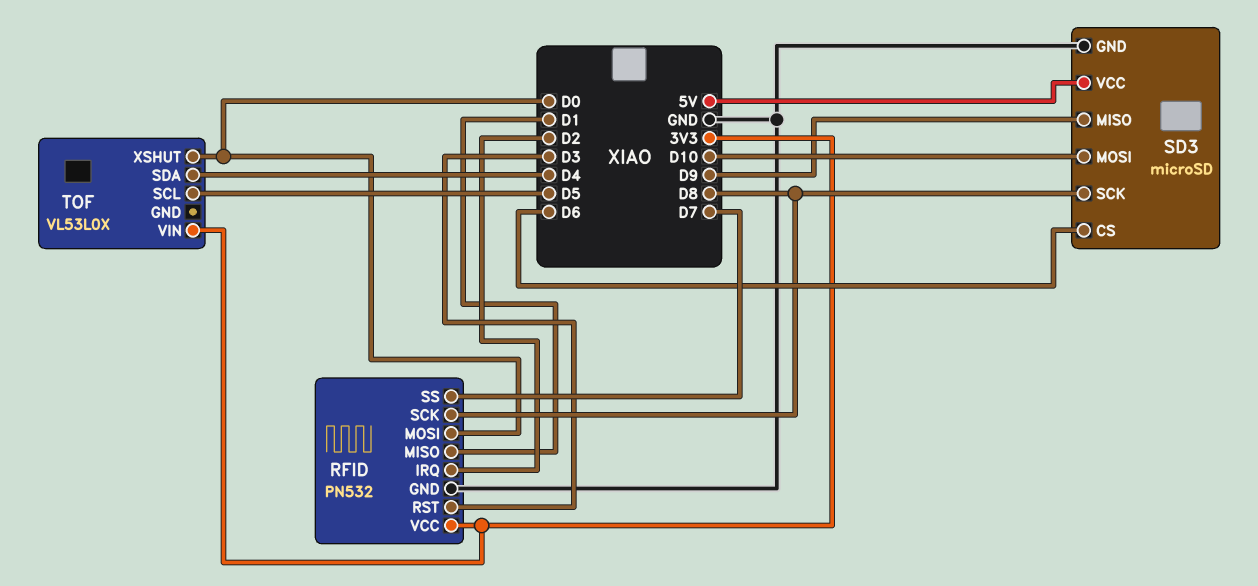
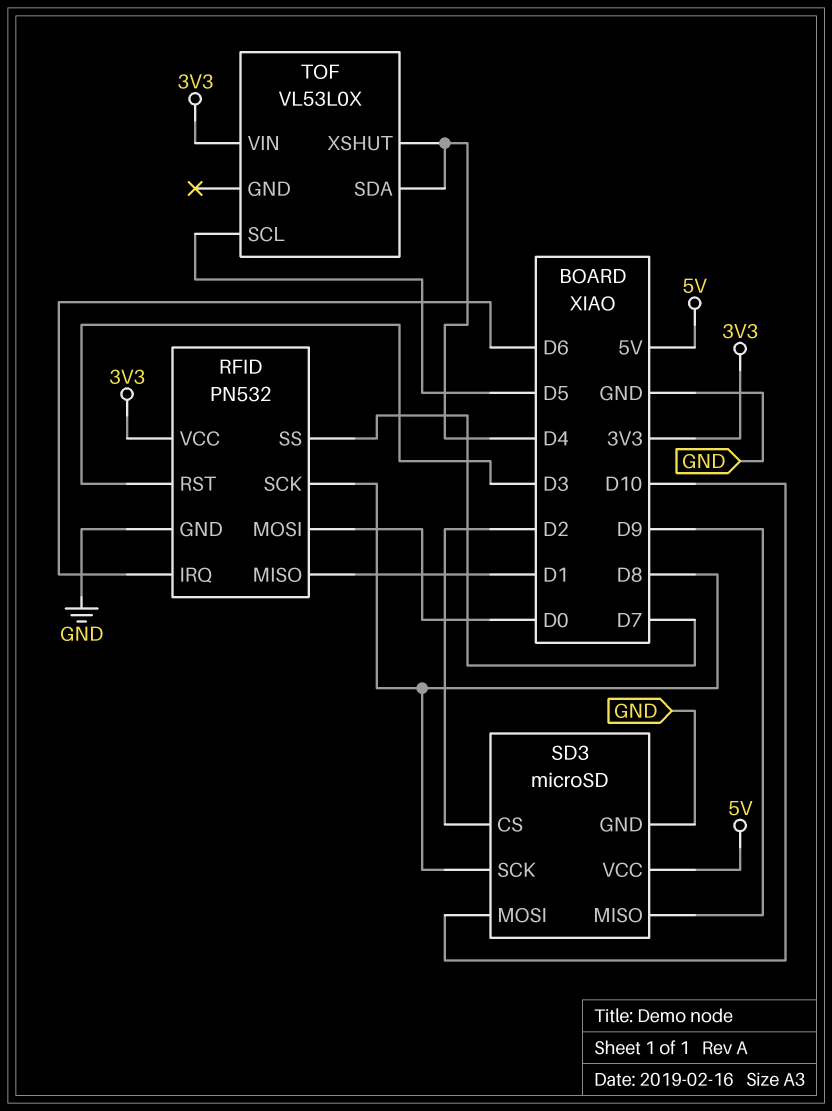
RFID pin IRQ: D2 -> D6
SD3 pin CS: D6 -> D2
TOF pin XSHUT: D0 -> D4

